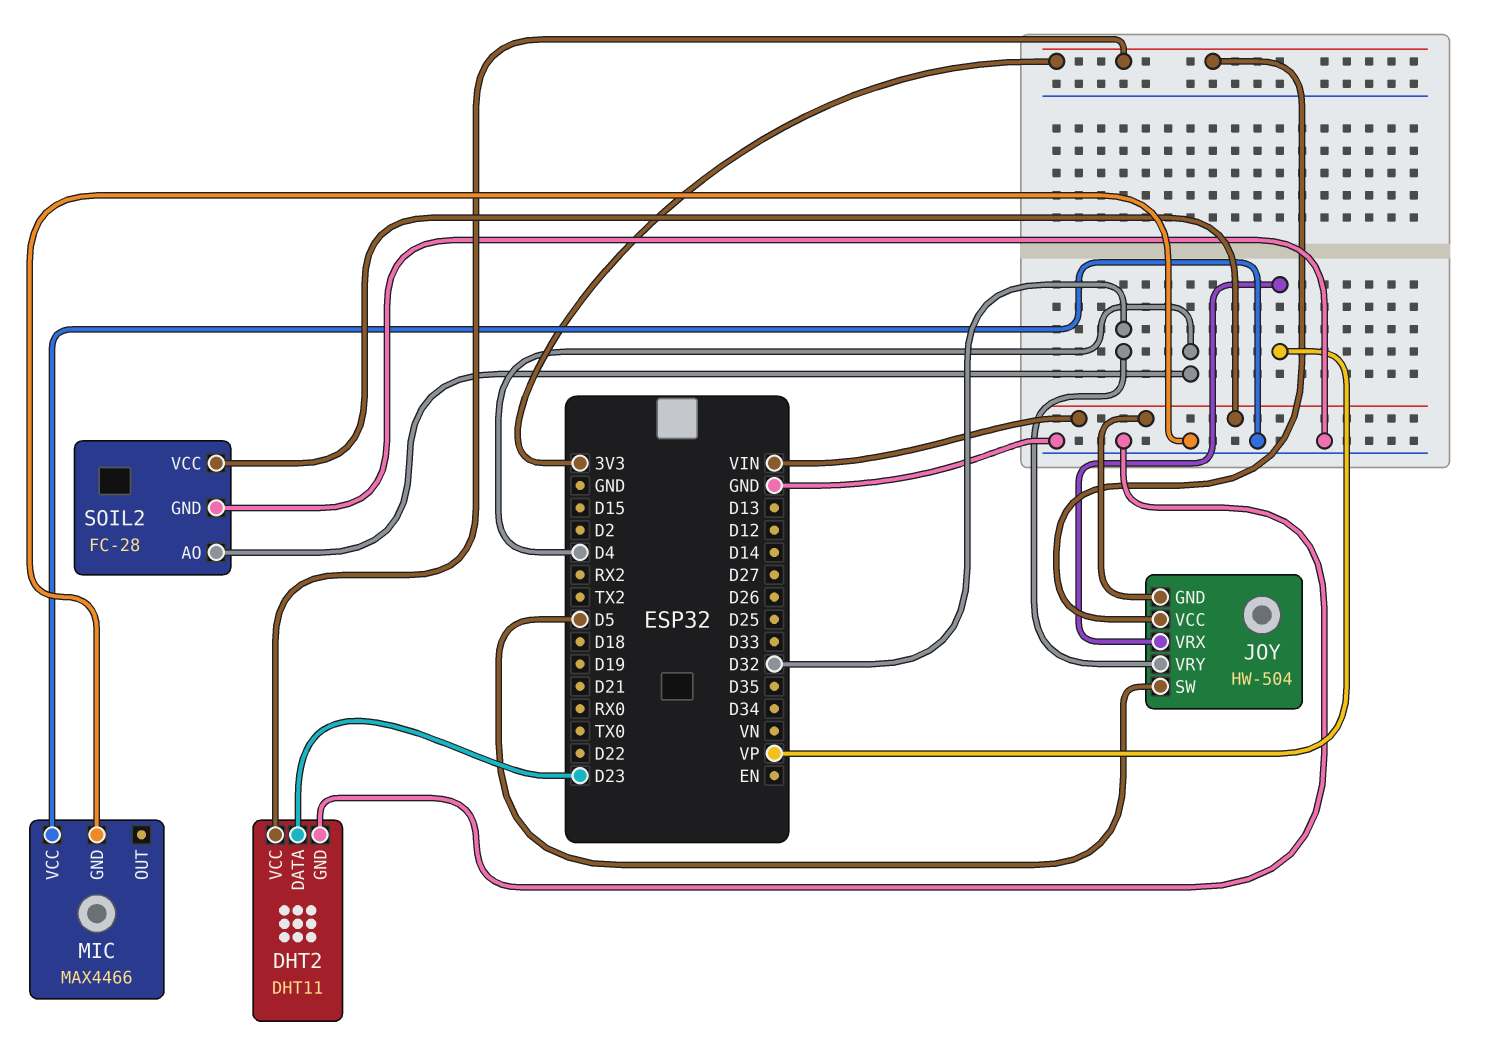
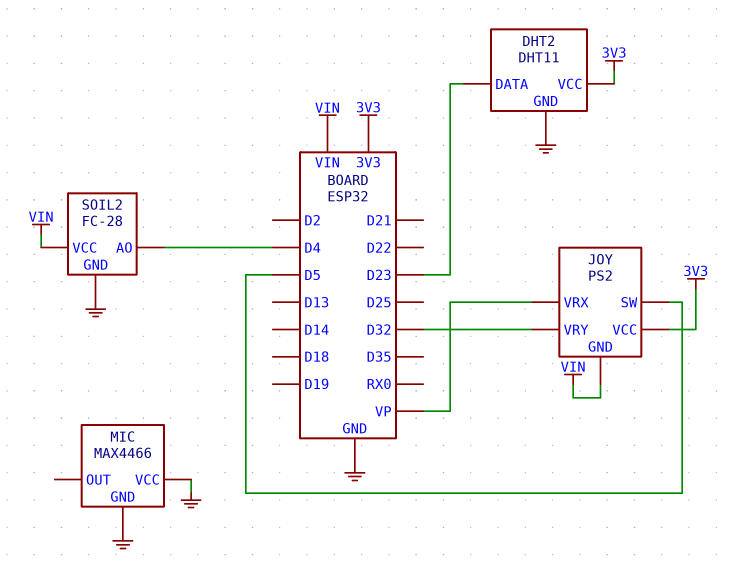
JOY: HW-504 -> PS2

